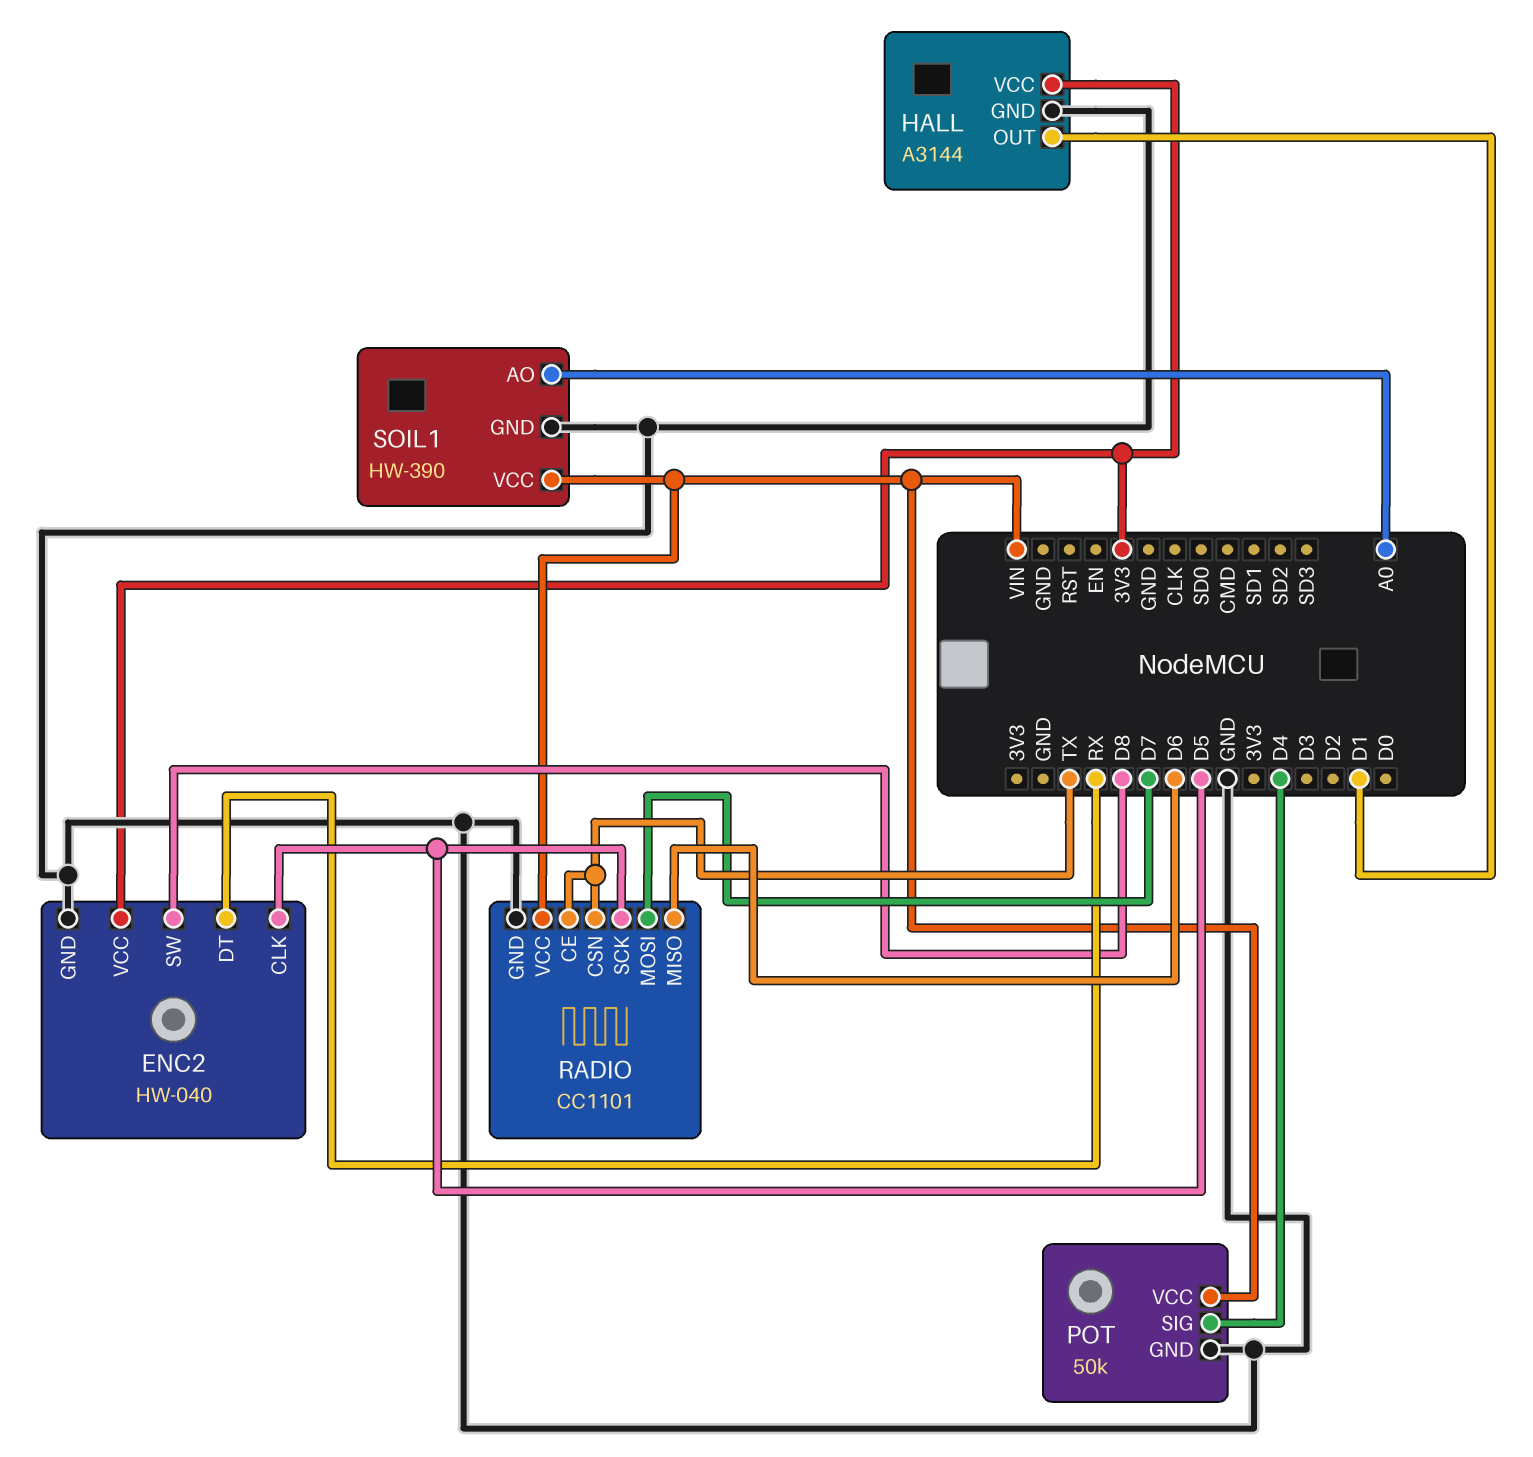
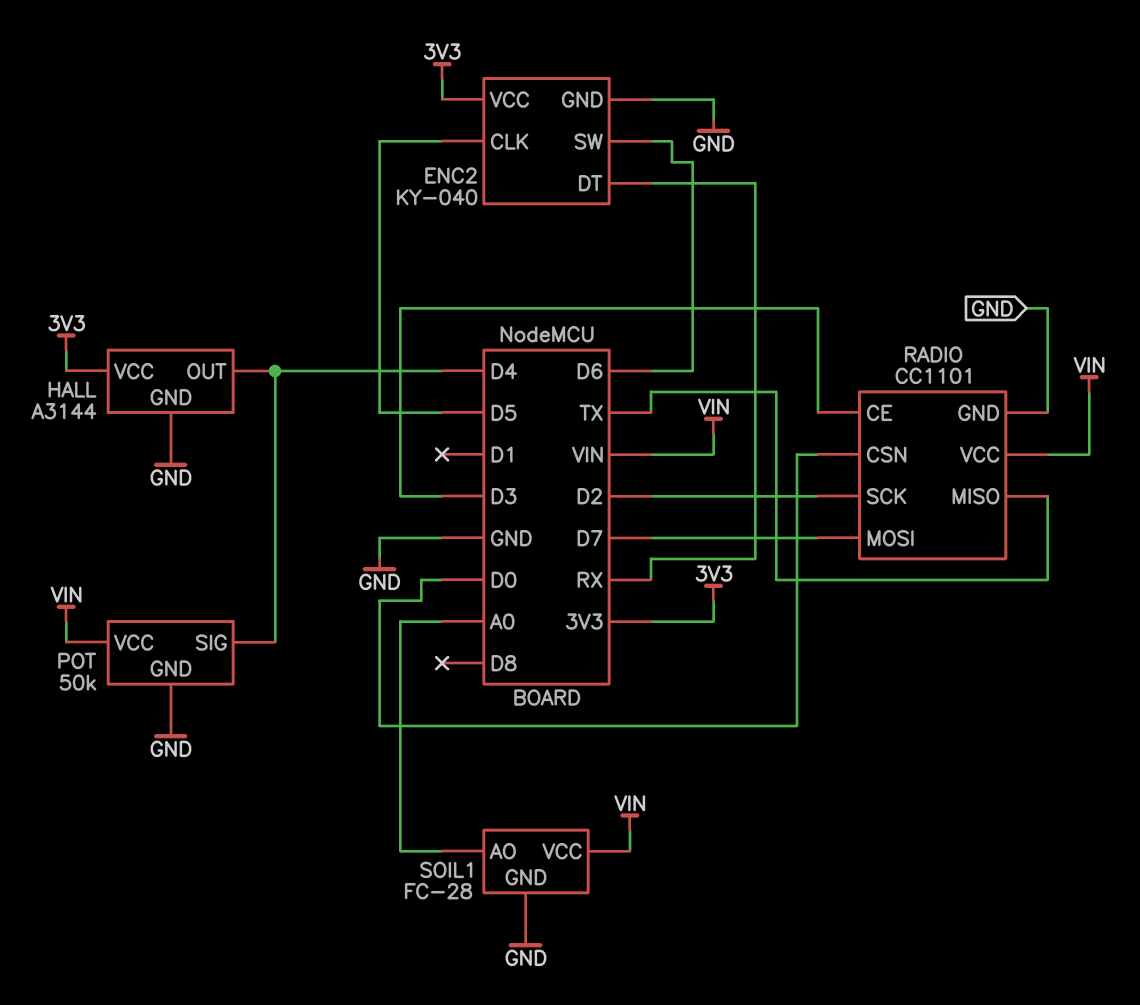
ENC2: HW-040 -> KY-040
ENC2 pin SW: D8 -> D6
HALL pin OUT: D1 -> D4
RADIO pin CE: TX -> D3
RADIO pin CSN: TX -> D0
RADIO pin MISO: D6 -> TX
RADIO pin SCK: D5 -> D2
SOIL1: HW-390 -> FC-28

